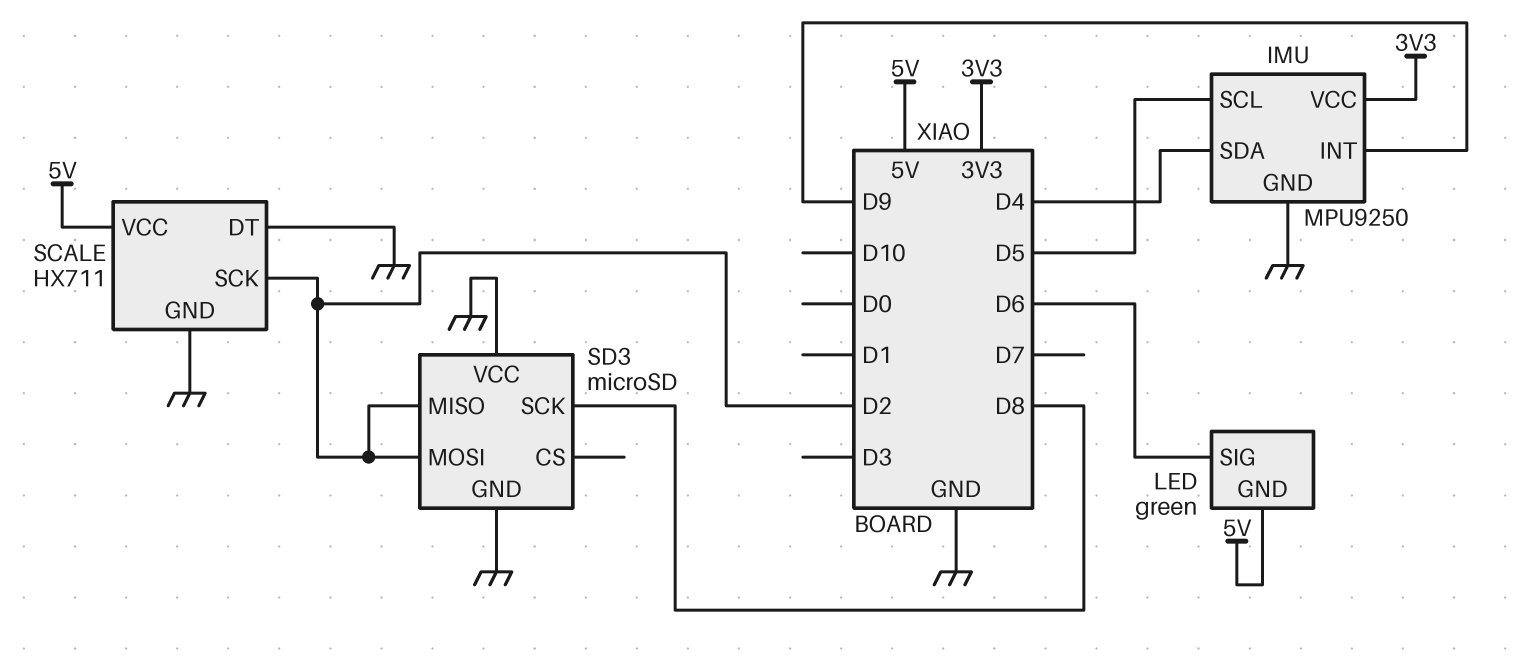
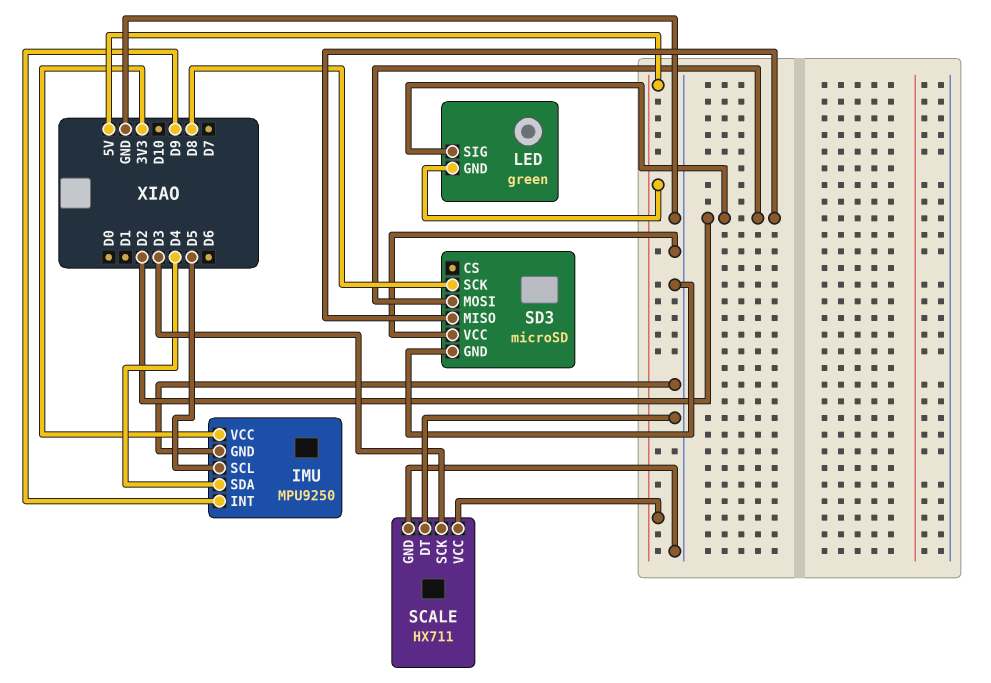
LED pin SIG: D6 -> D2
SCALE pin SCK: D2 -> D3

